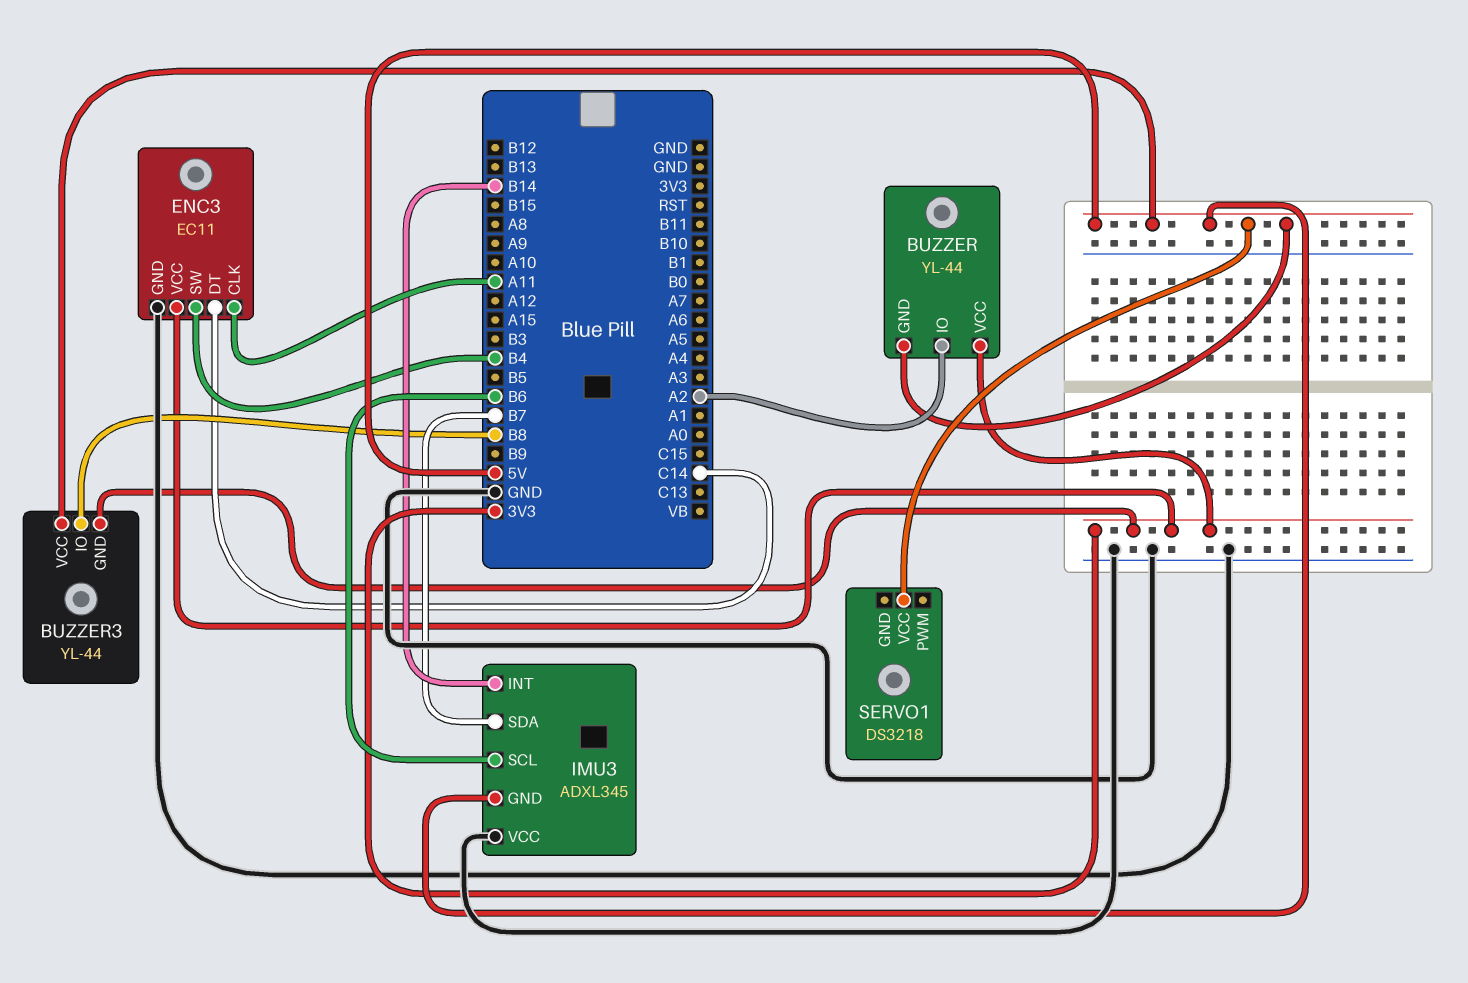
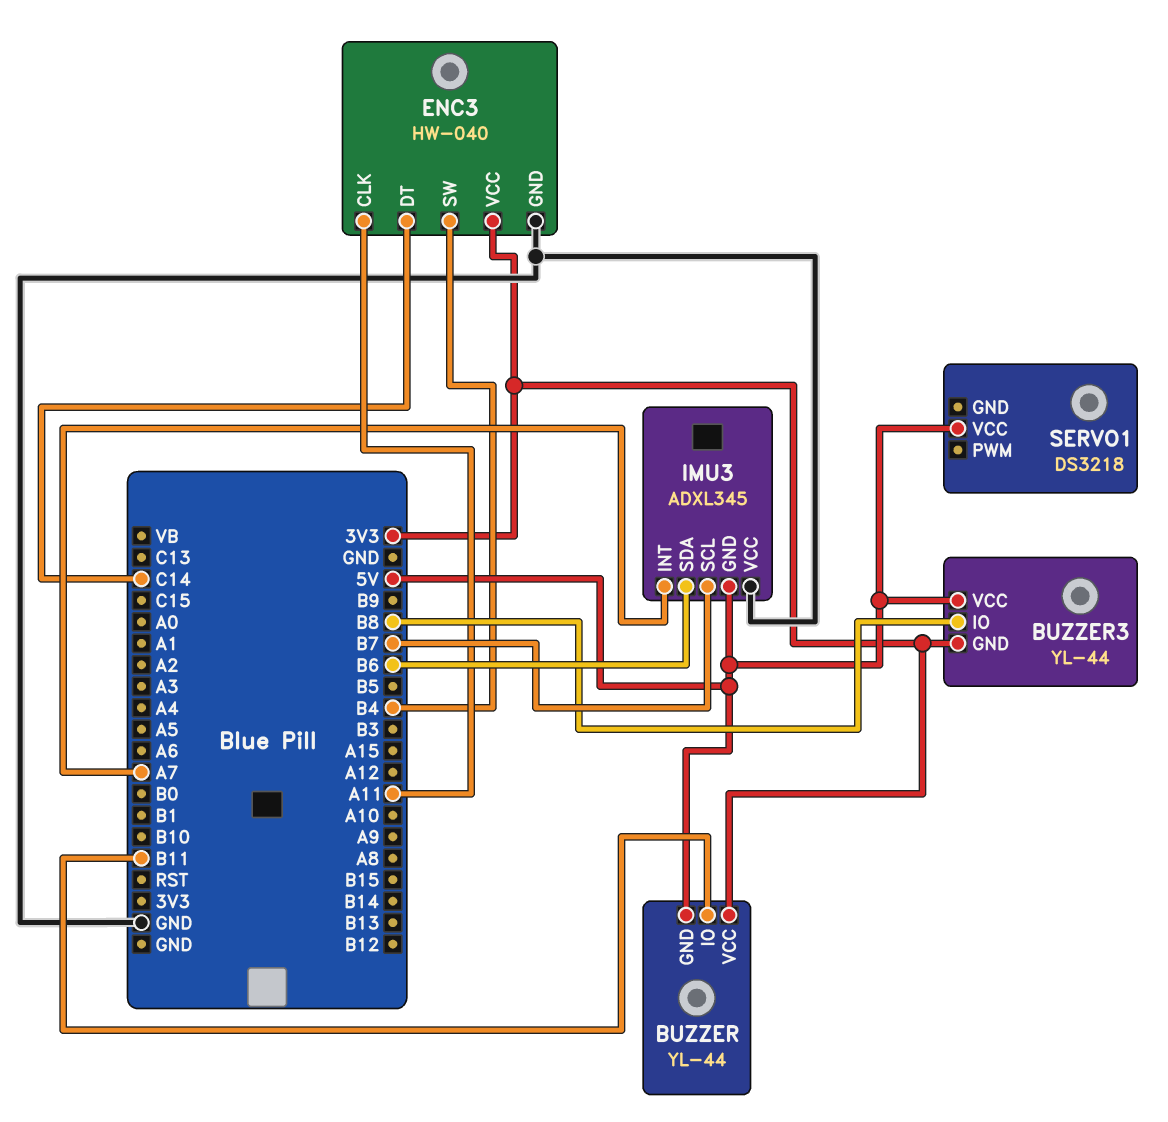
BUZZER pin IO: A2 -> B11
ENC3: EC11 -> HW-040
IMU3 pin INT: B14 -> A7
IMU3 pin SCL: B6 -> B7
IMU3 pin SDA: B7 -> B6

